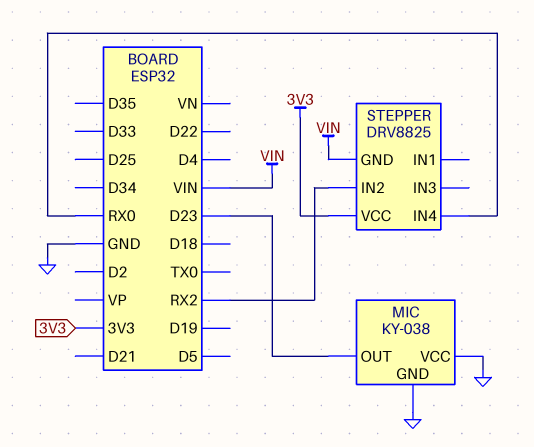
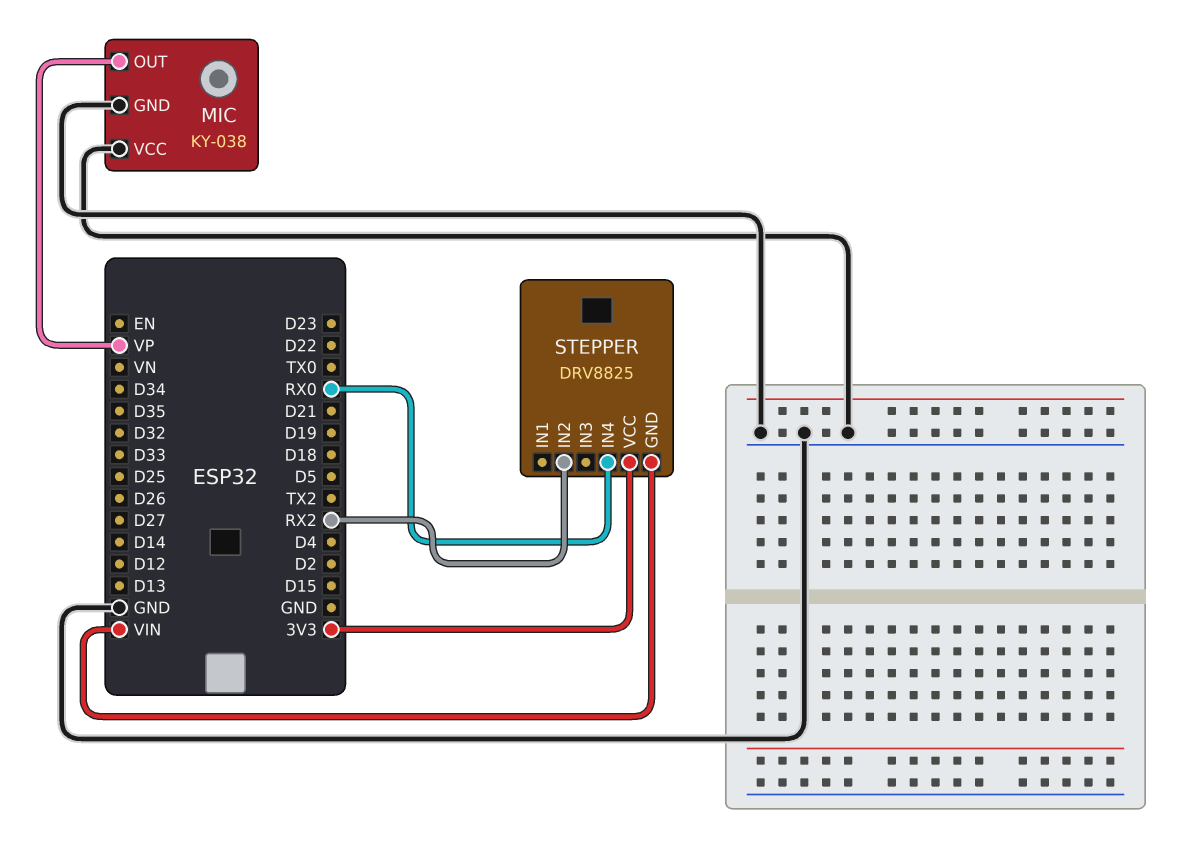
MIC pin OUT: D23 -> VP

